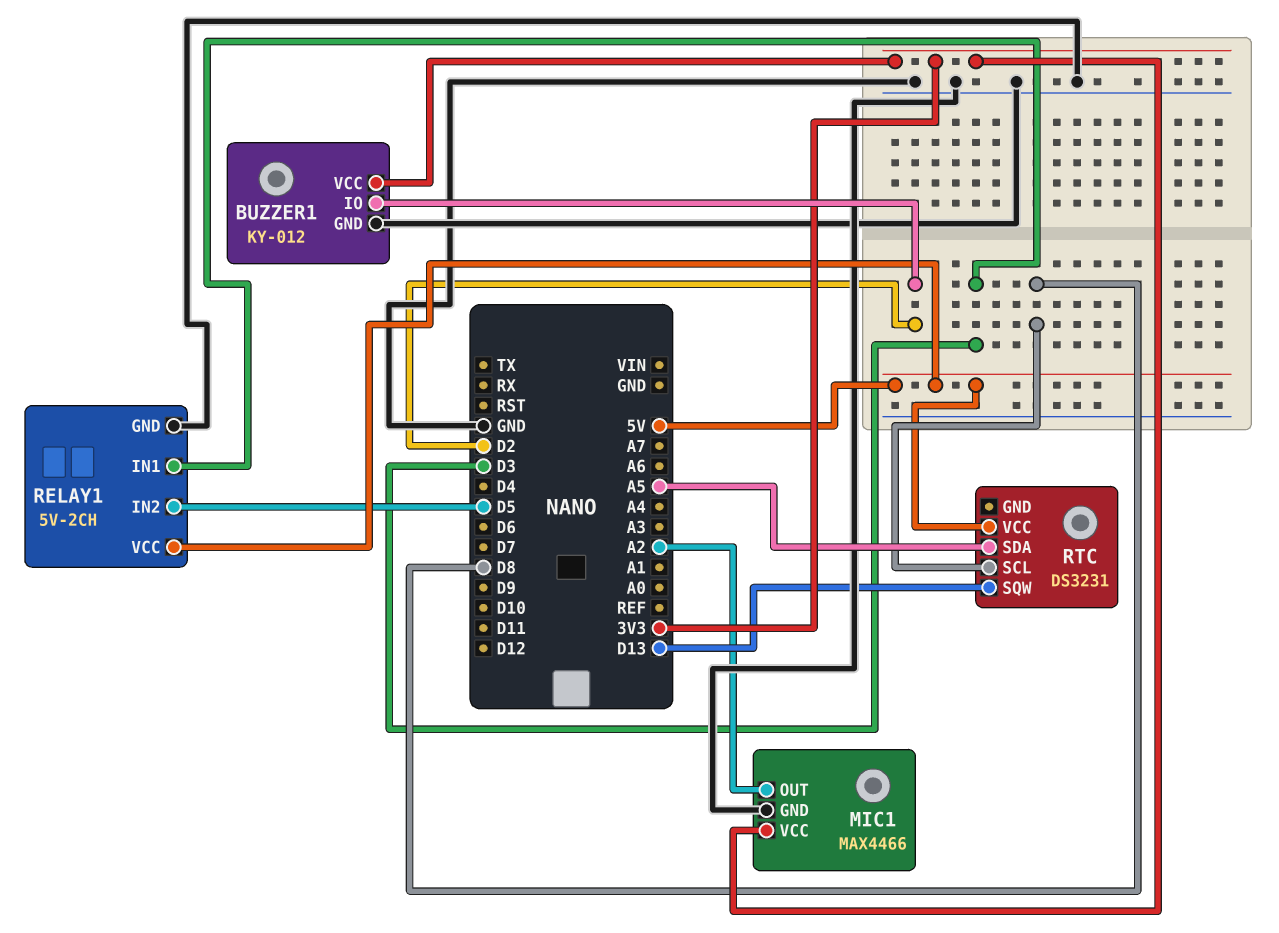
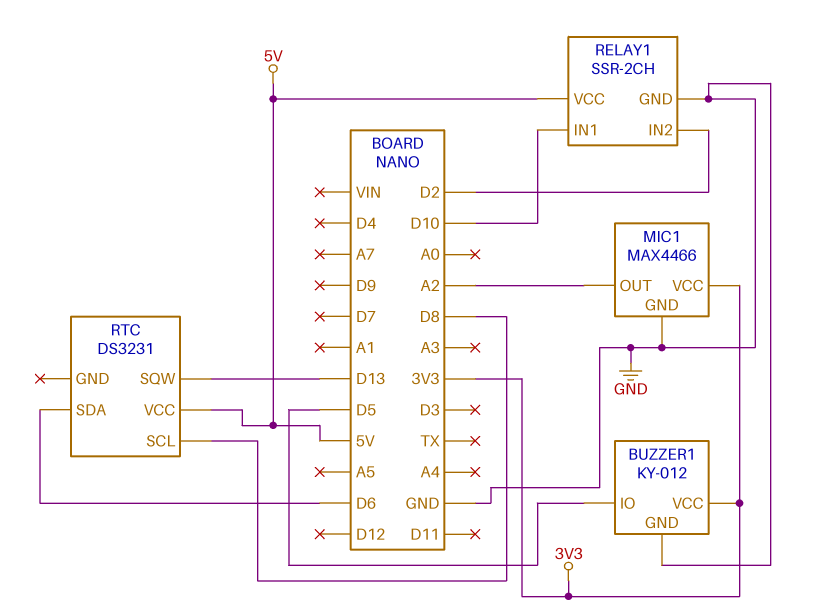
BUZZER1 pin IO: D2 -> D5
RELAY1: 5V-2CH -> SSR-2CH
RELAY1 pin IN1: D3 -> D10
RELAY1 pin IN2: D5 -> D2
RTC pin SDA: A5 -> D6

